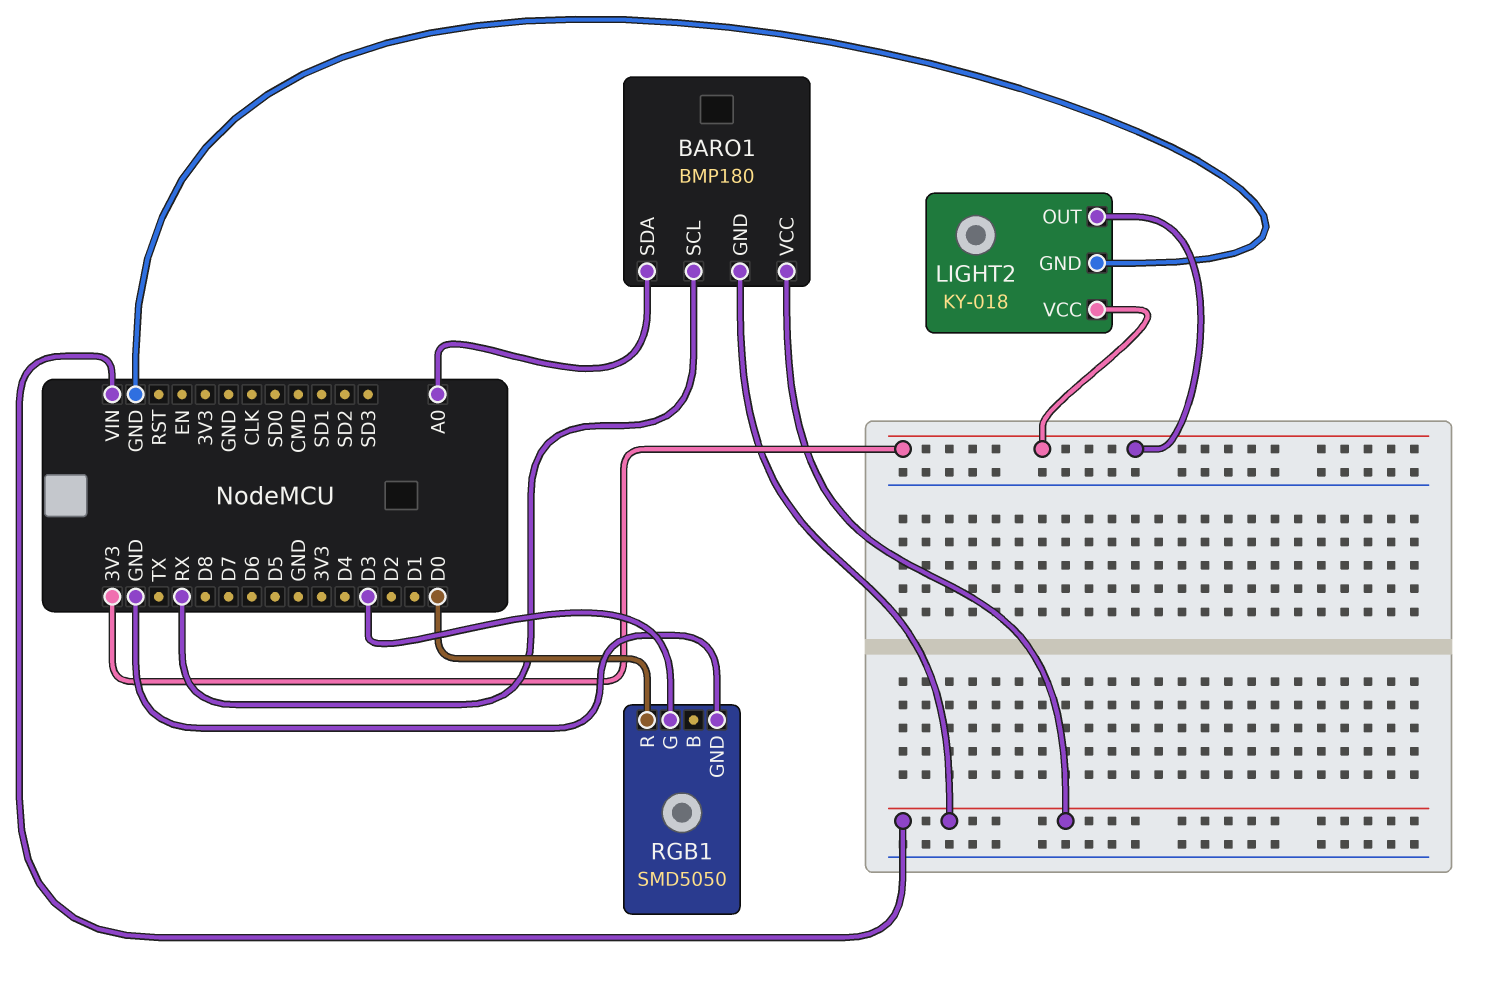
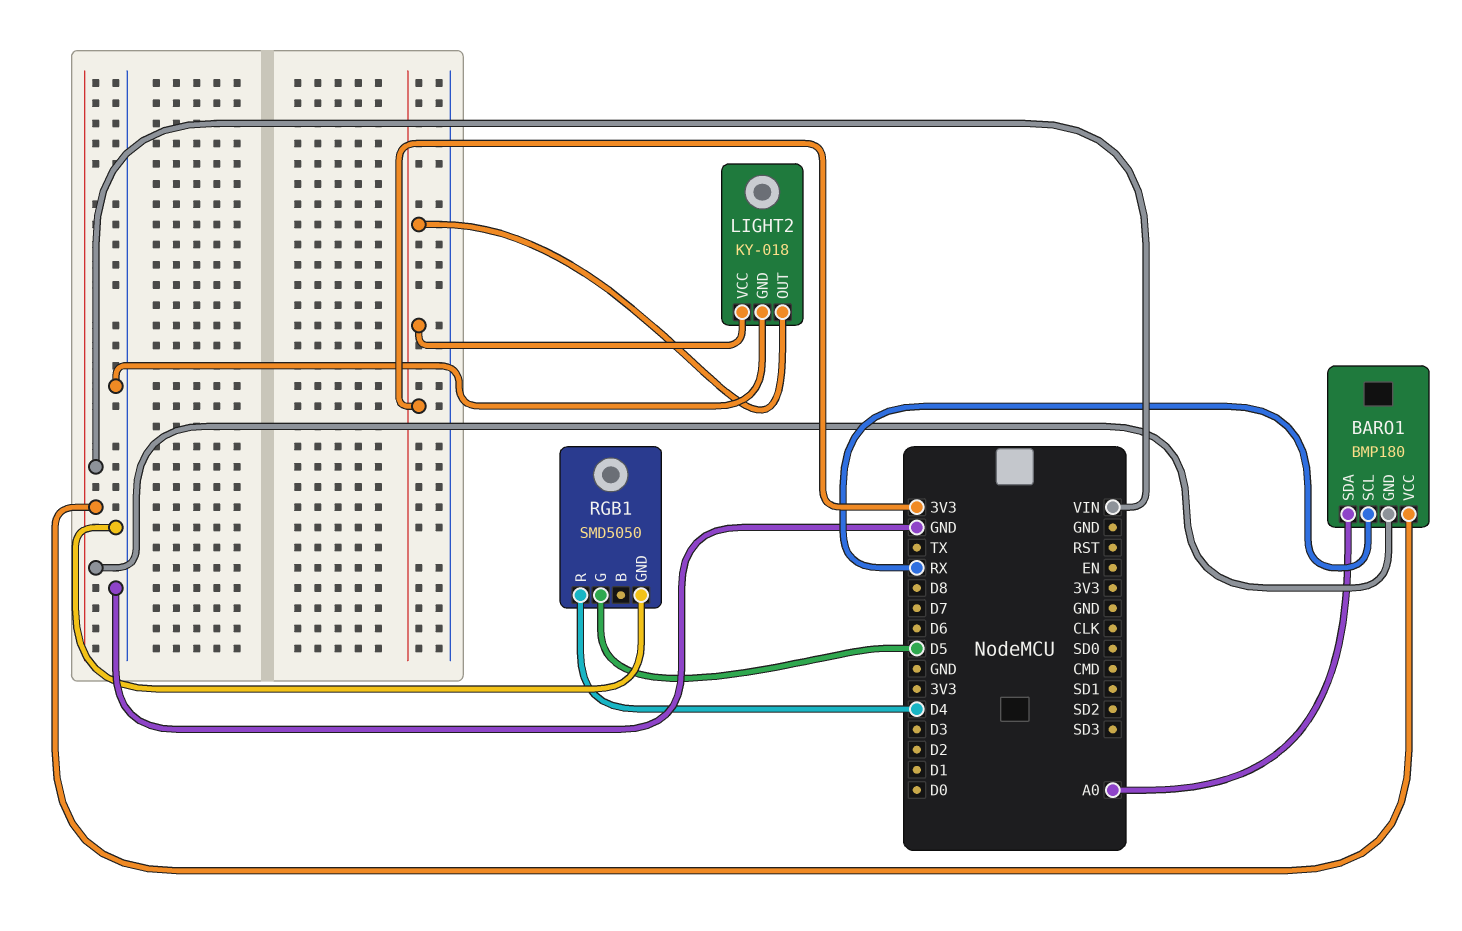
RGB1 pin G: D3 -> D5
RGB1 pin R: D0 -> D4

